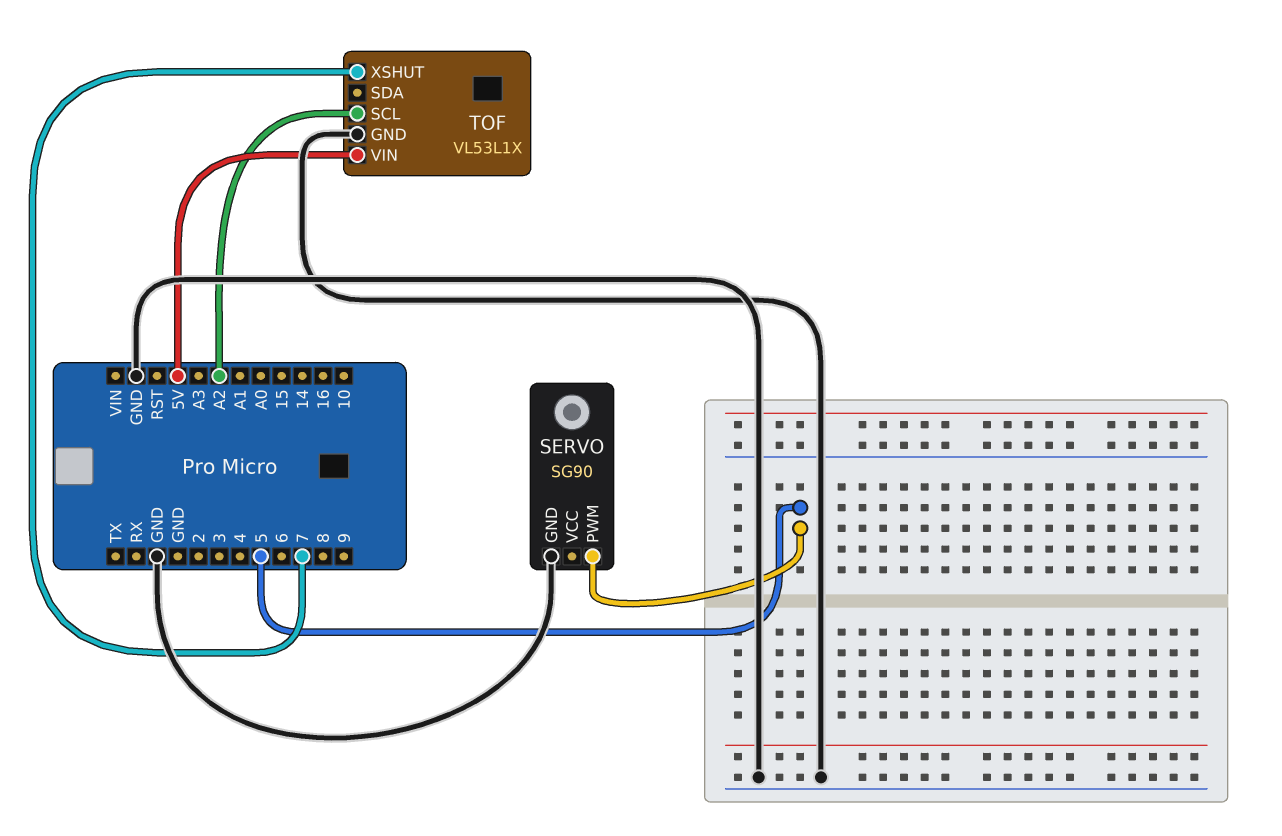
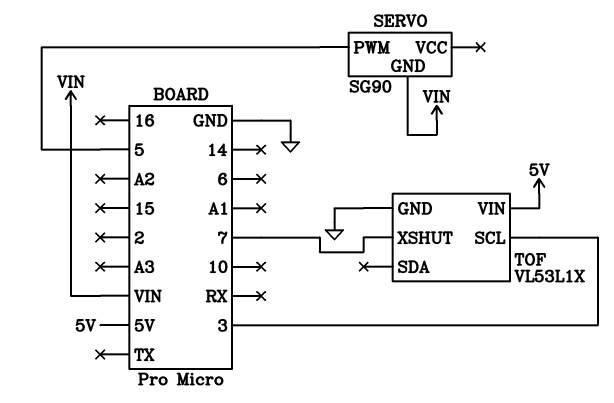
SERVO pin GND: GND -> VIN
TOF pin SCL: A2 -> 3

